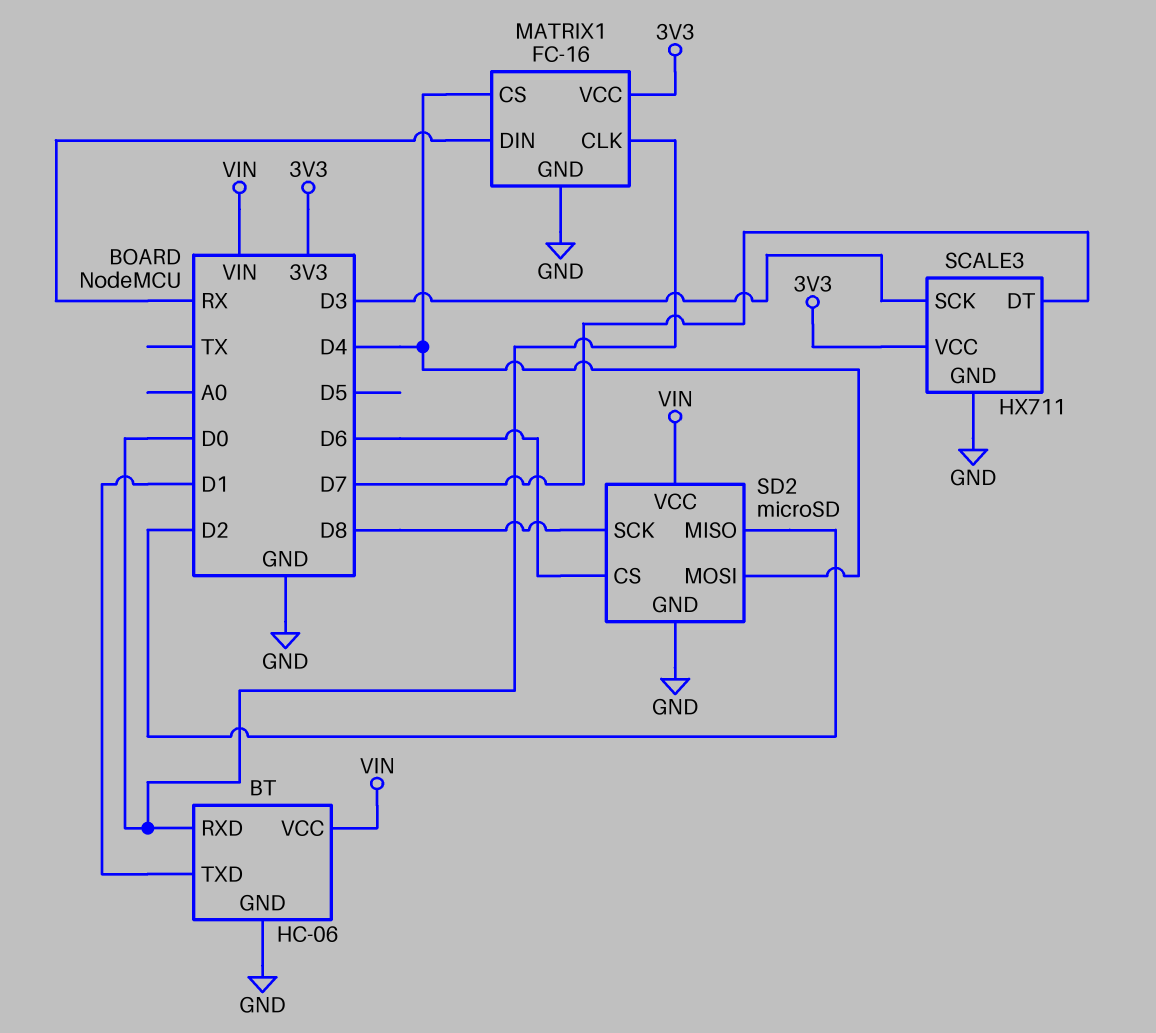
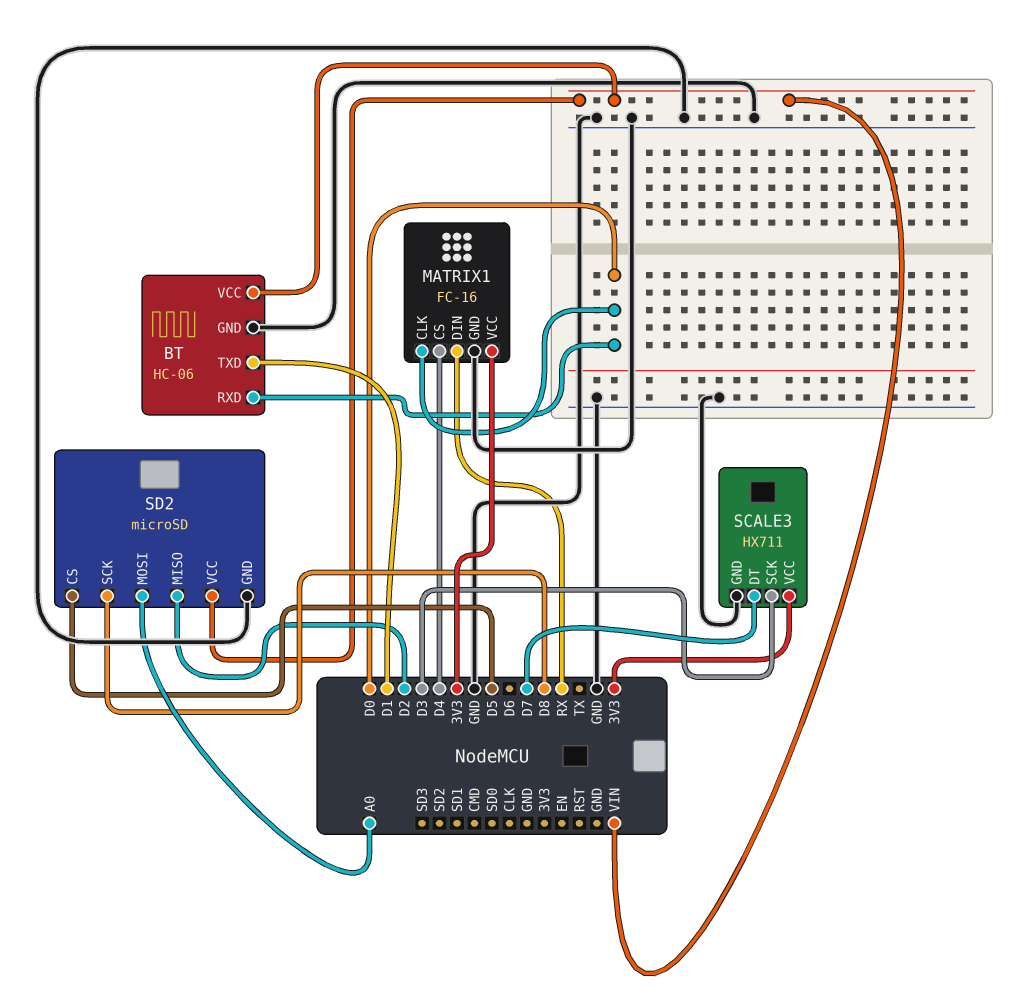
SD2 pin CS: D6 -> D5
SD2 pin MOSI: D4 -> A0

